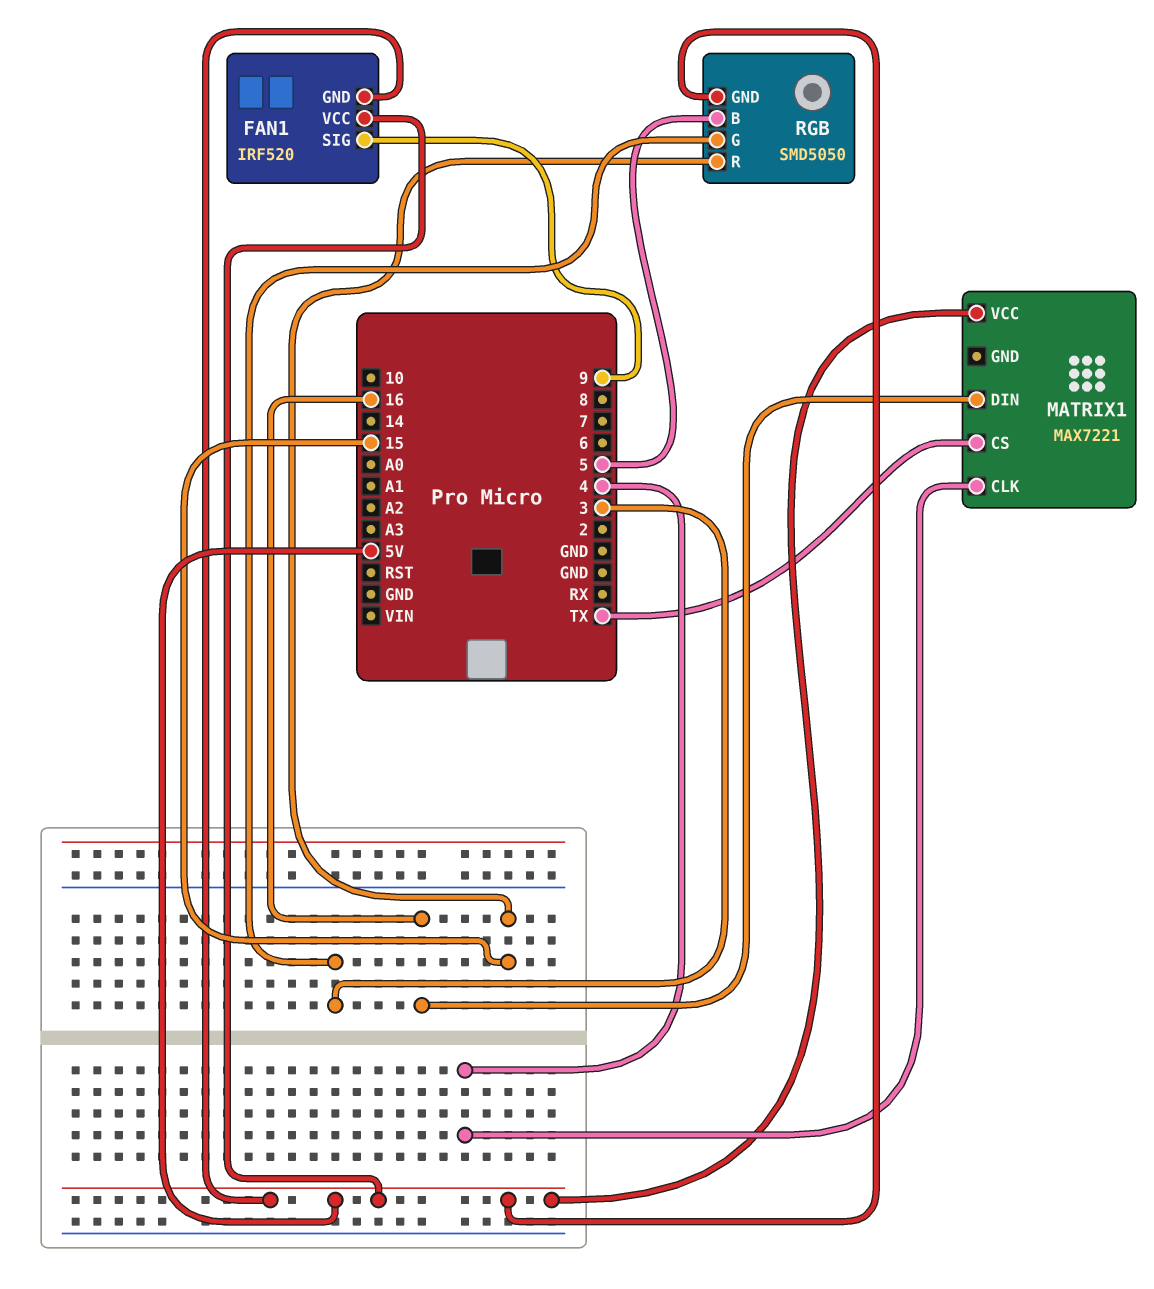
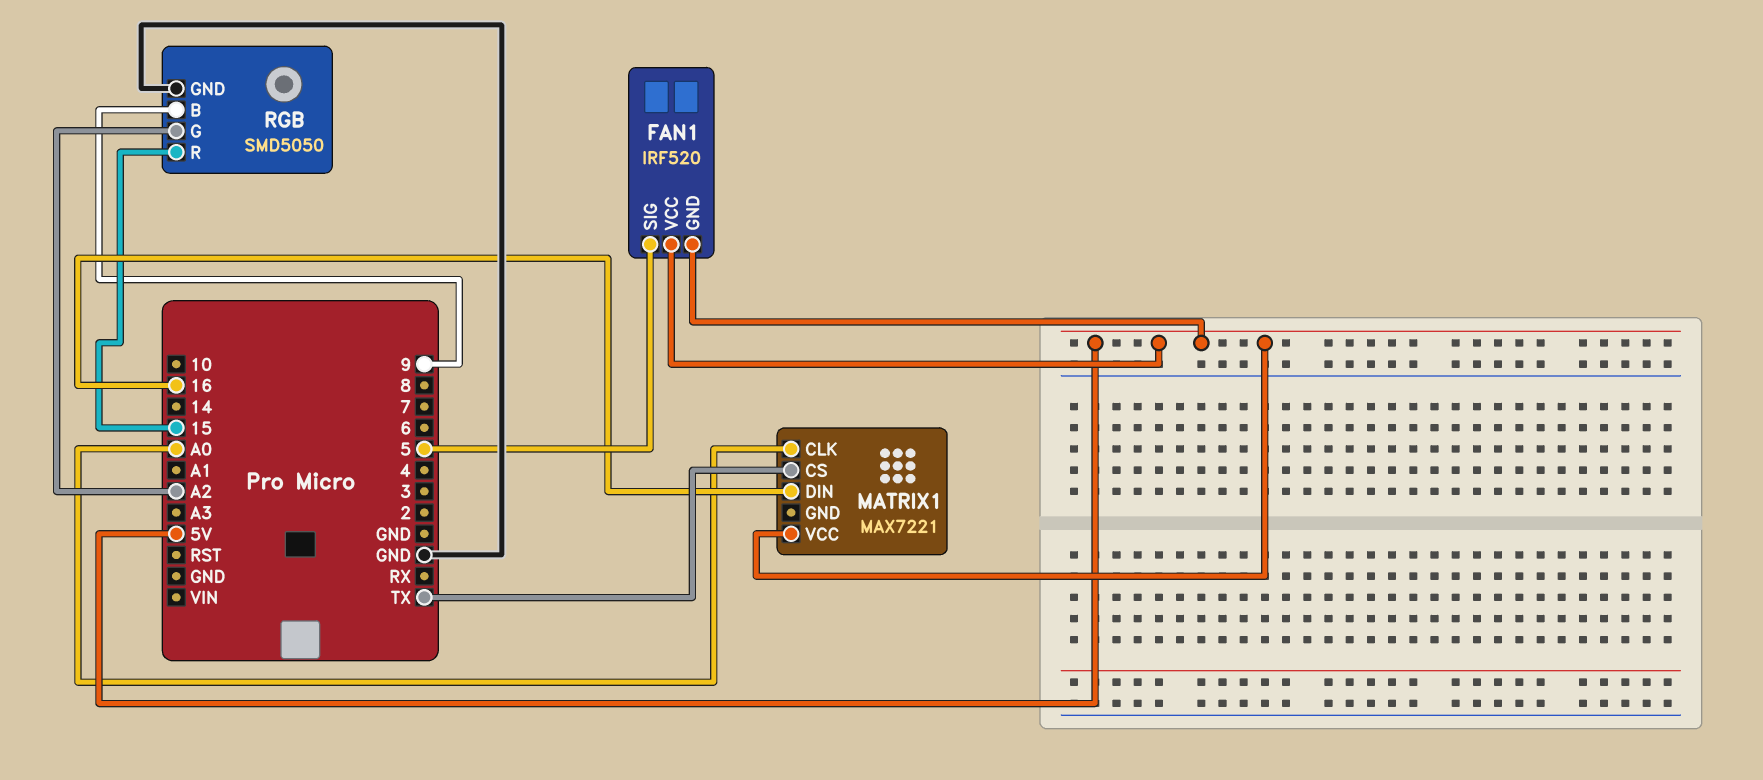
FAN1 pin SIG: 9 -> 5
MATRIX1 pin CLK: 4 -> A0
RGB pin B: 5 -> 9
RGB pin G: 3 -> A2
RGB pin GND: 5V -> GND

